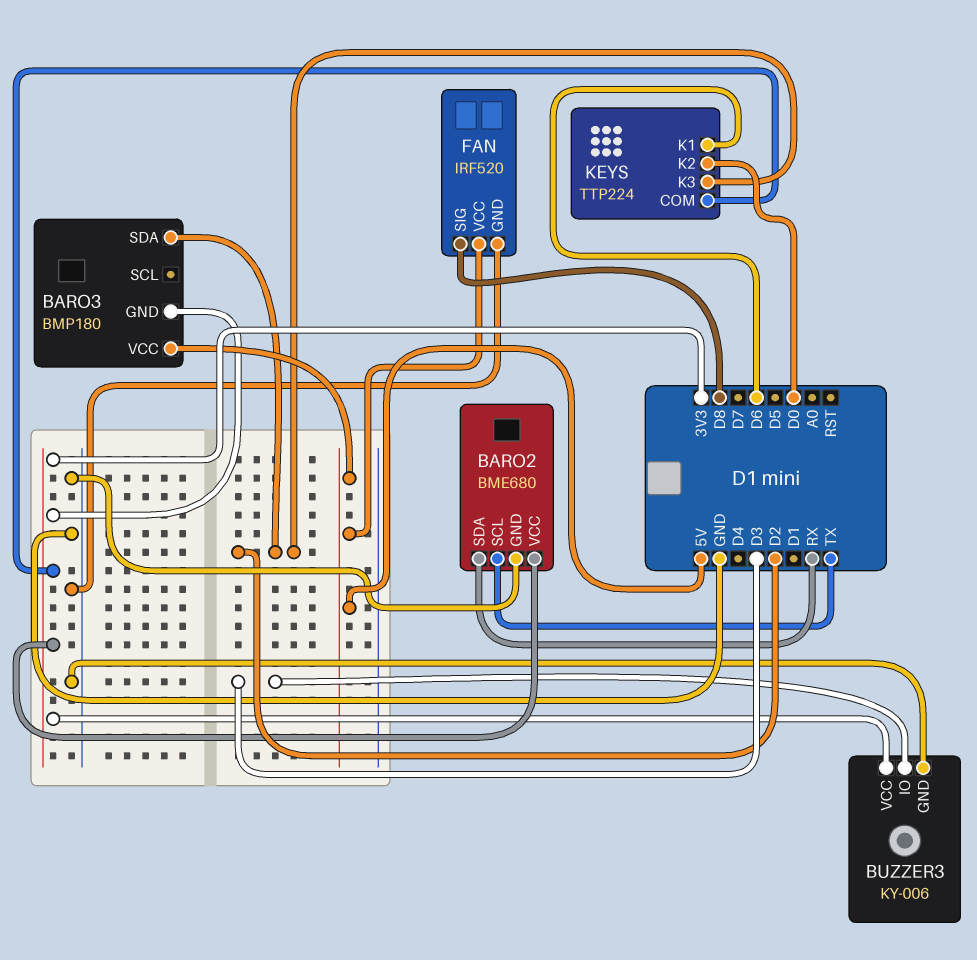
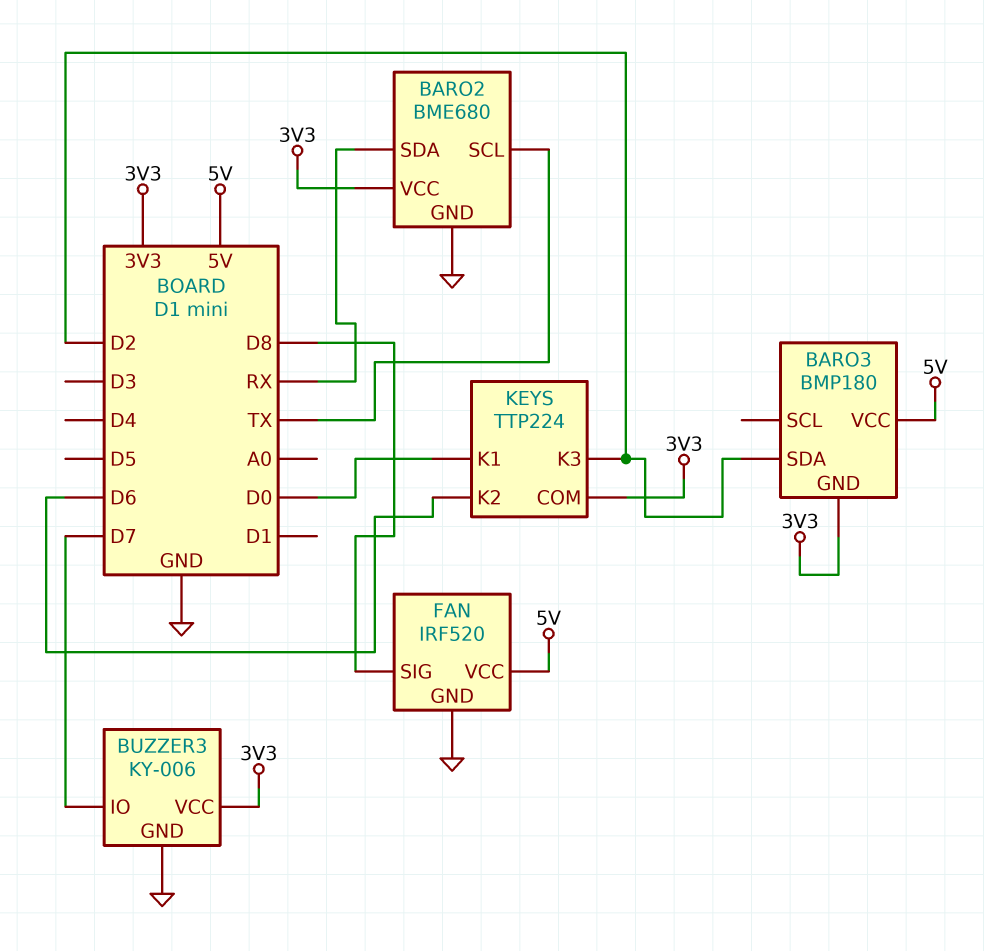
BUZZER3 pin IO: D3 -> D7
KEYS pin K1: D6 -> D0
KEYS pin K2: D0 -> D6

